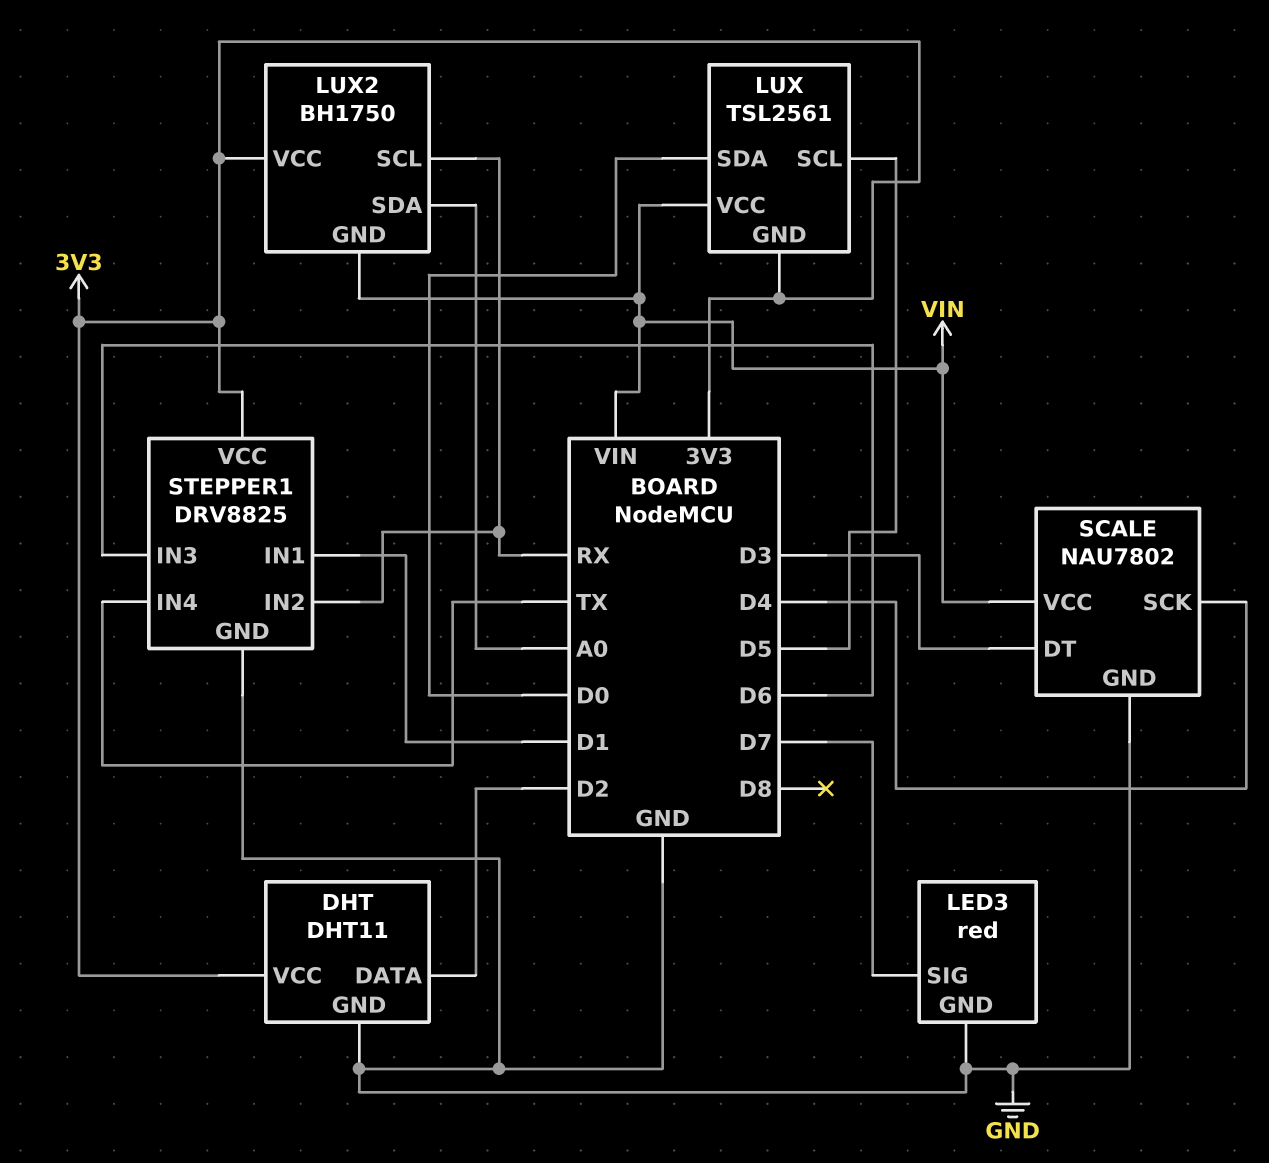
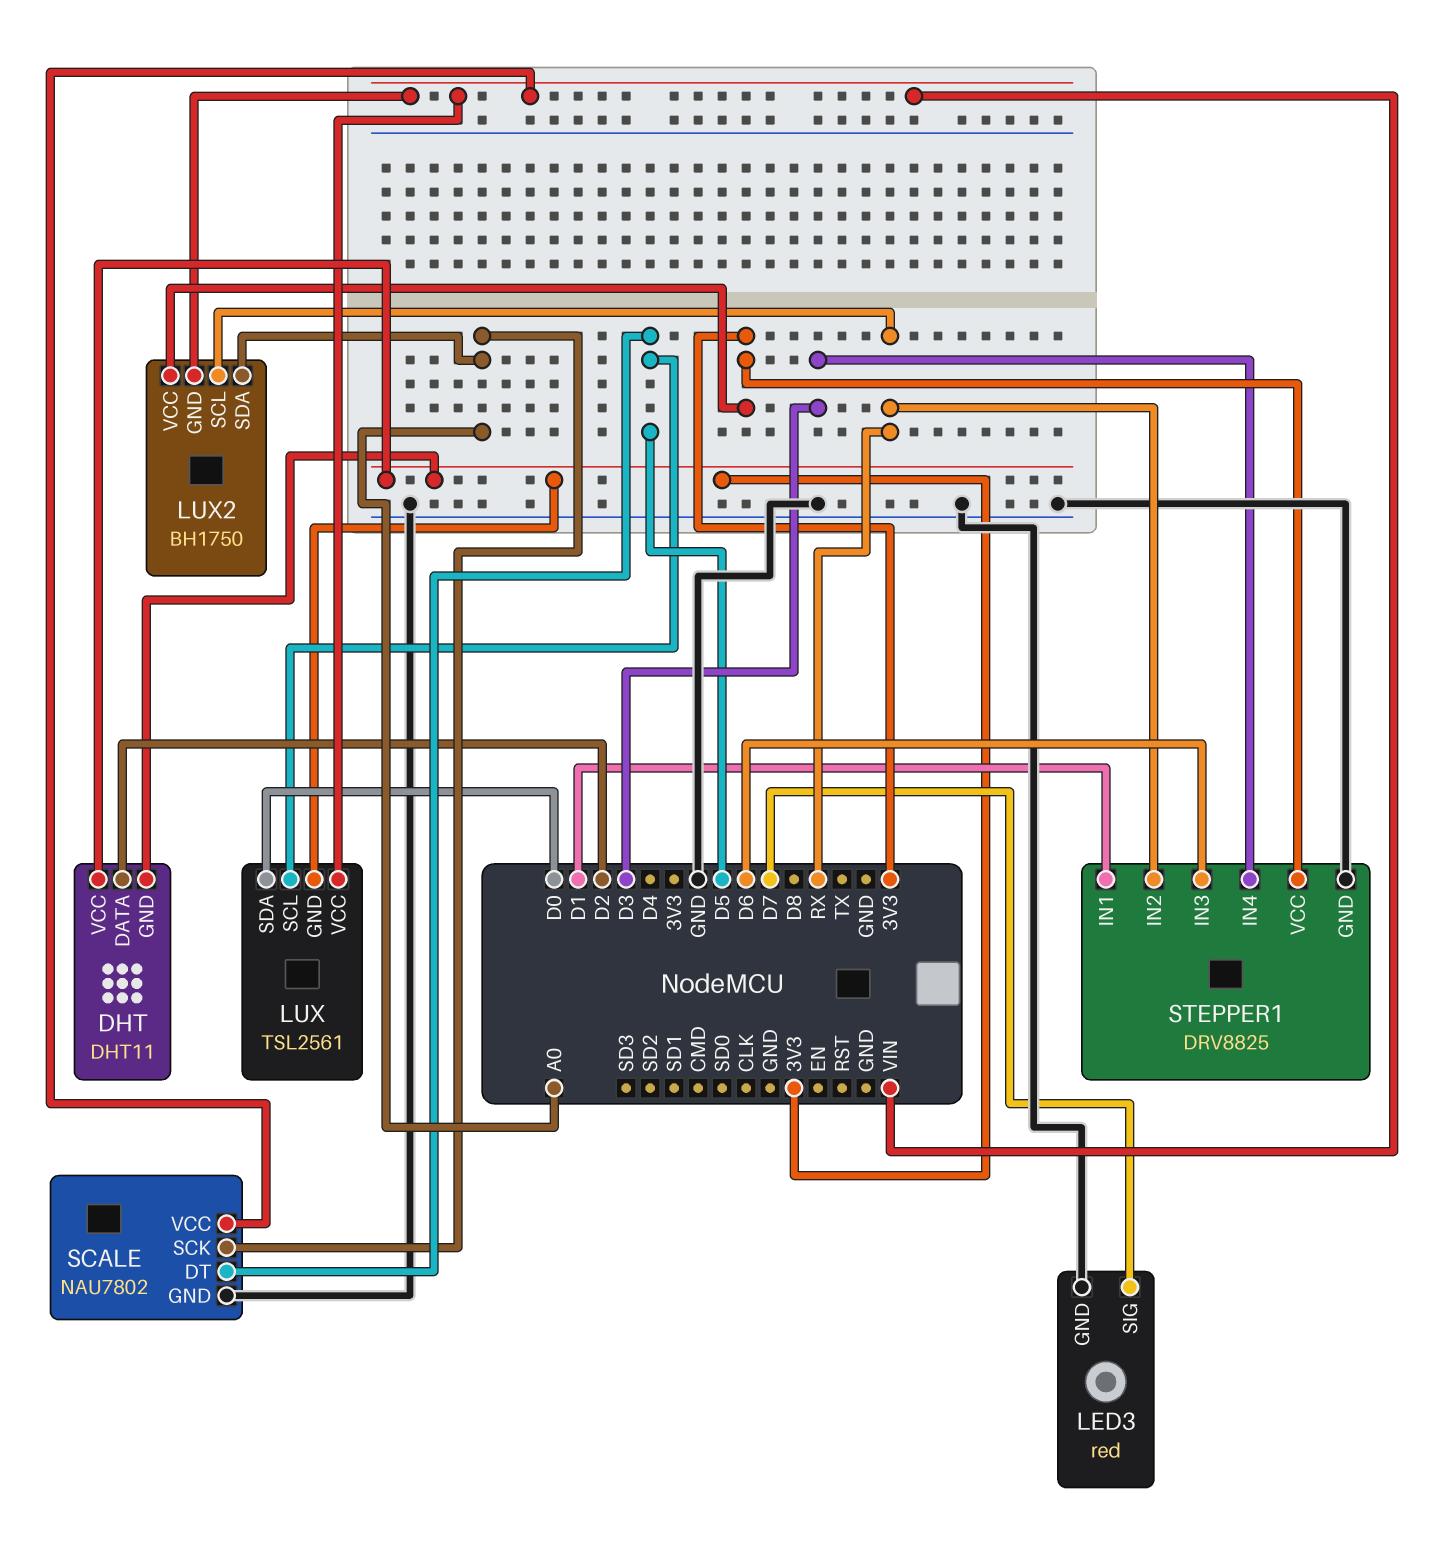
DHT pin GND: GND -> 3V3
SCALE pin DT: D3 -> D5
SCALE pin SCK: D4 -> A0
STEPPER1 pin IN4: TX -> D3

